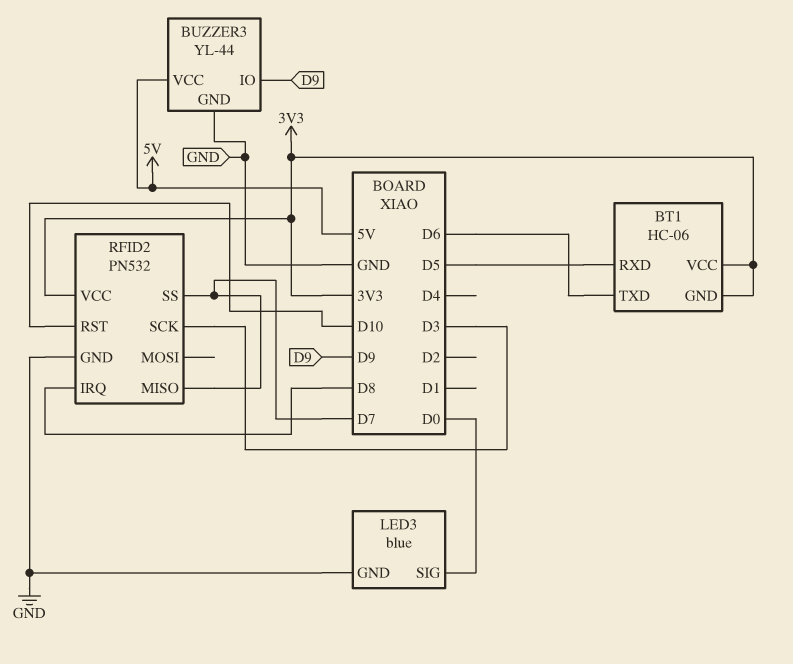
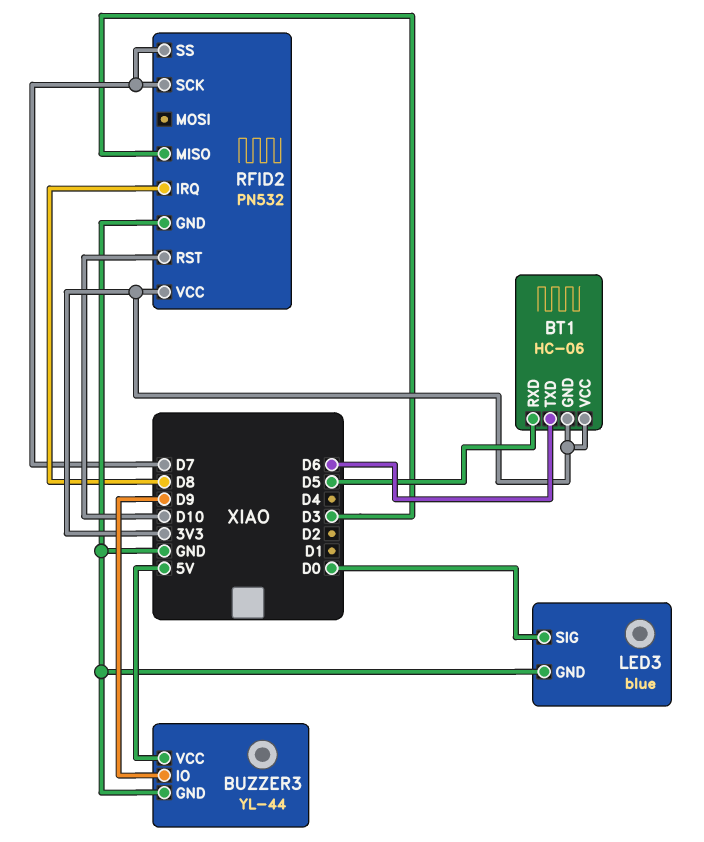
RFID2 pin MISO: D7 -> D3
RFID2 pin SCK: D3 -> D7

